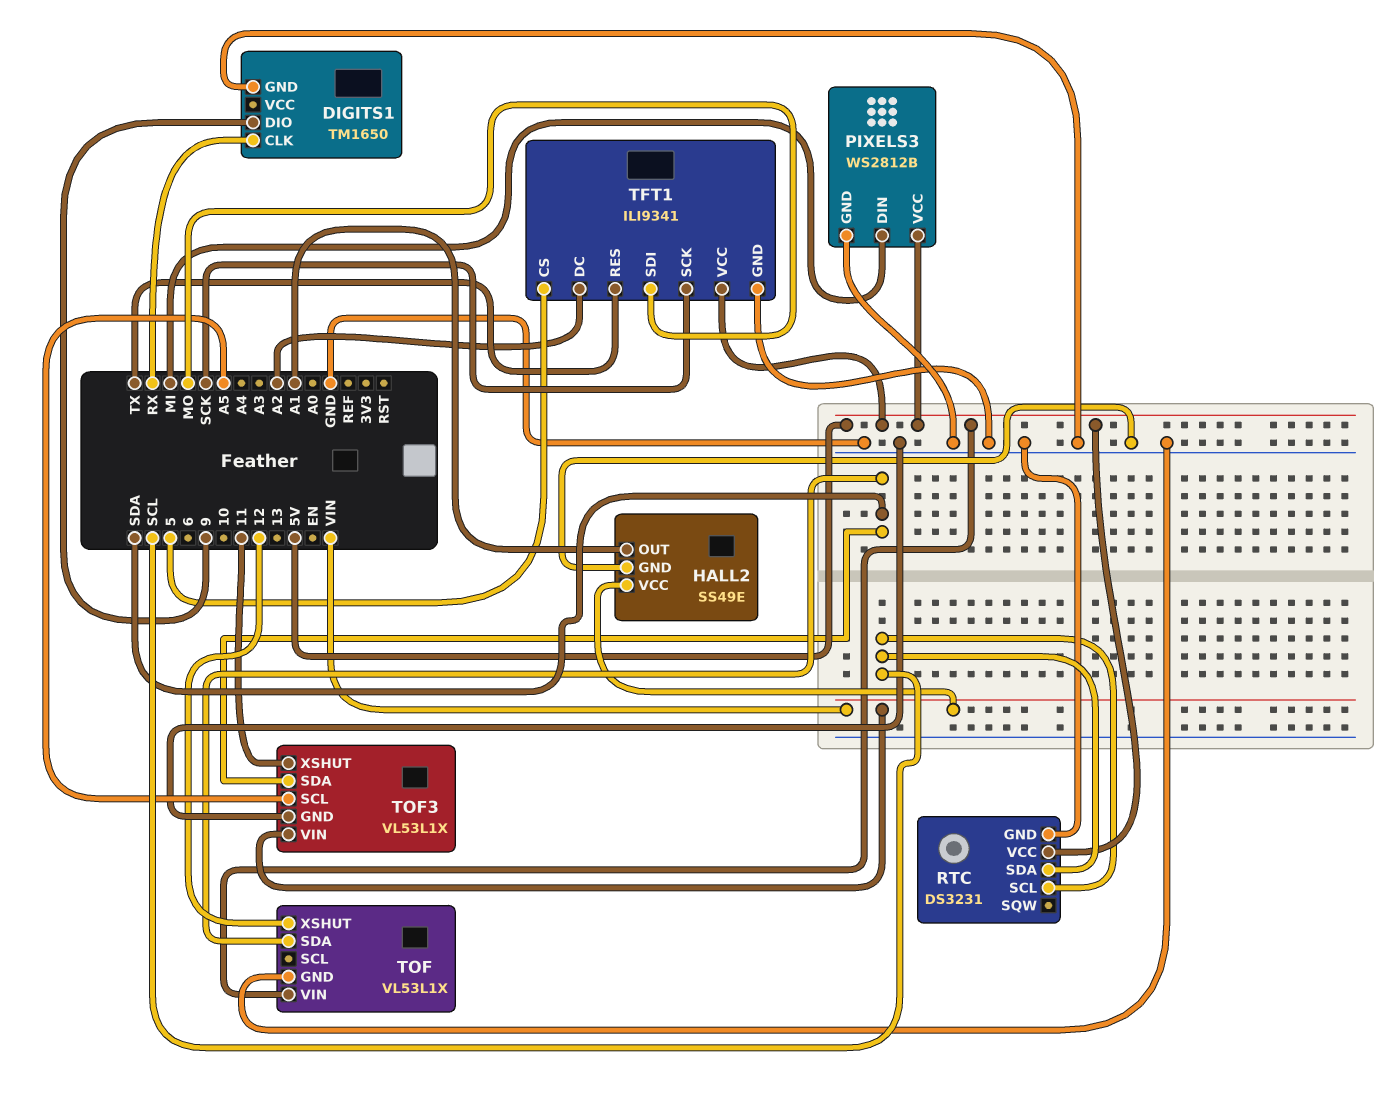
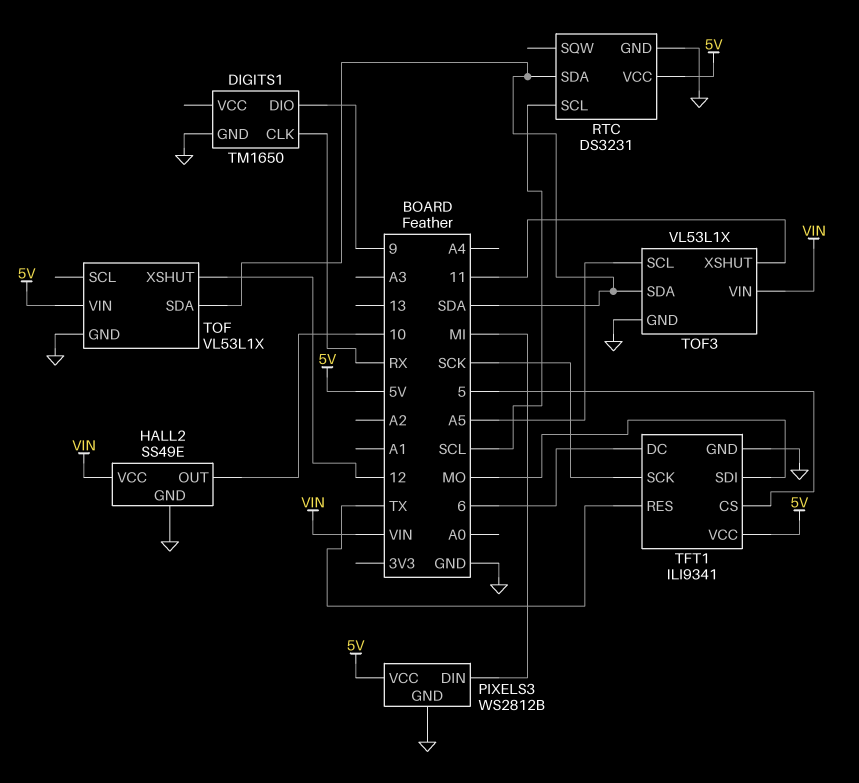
HALL2 pin OUT: A1 -> 10
RTC pin SDA: SCL -> SDA
TFT1 pin DC: A2 -> 6

